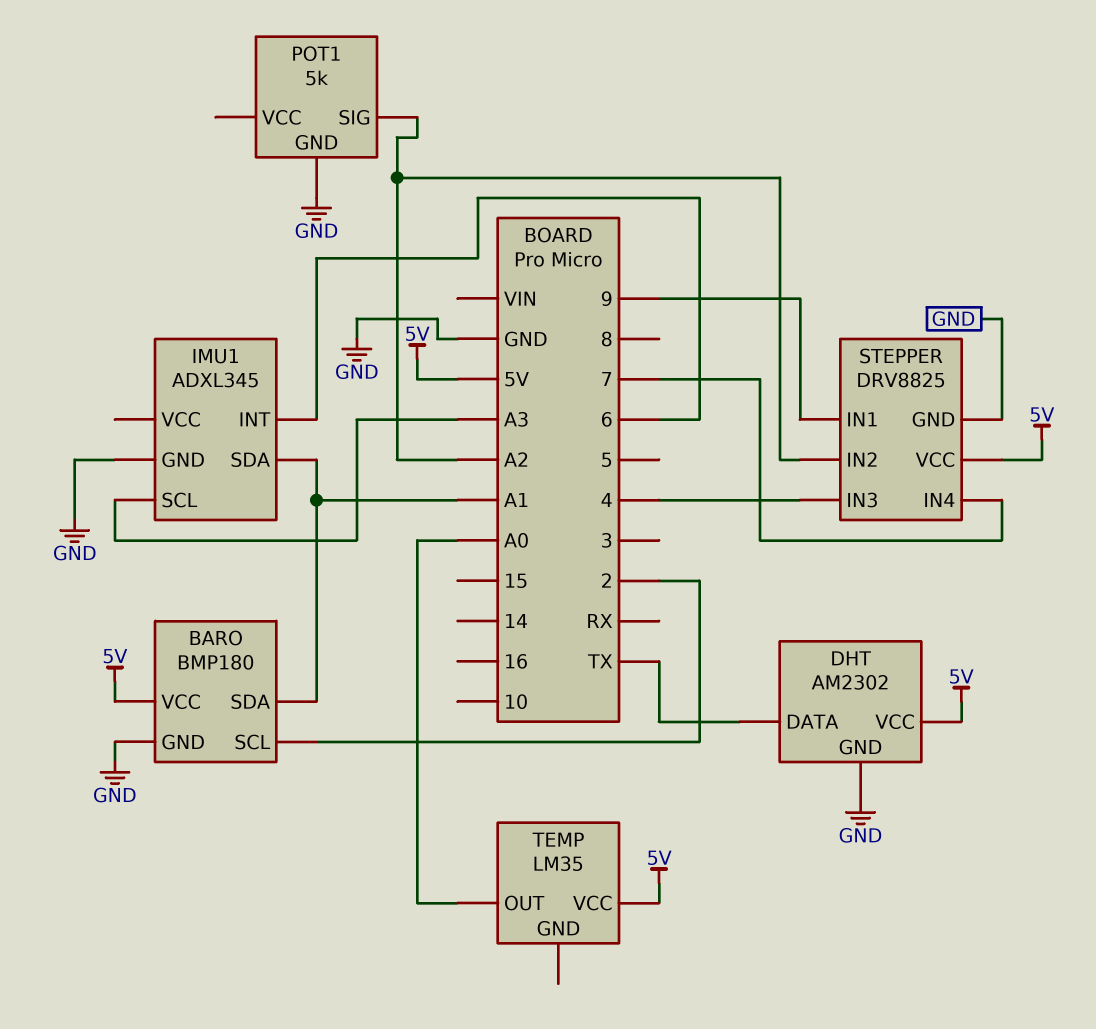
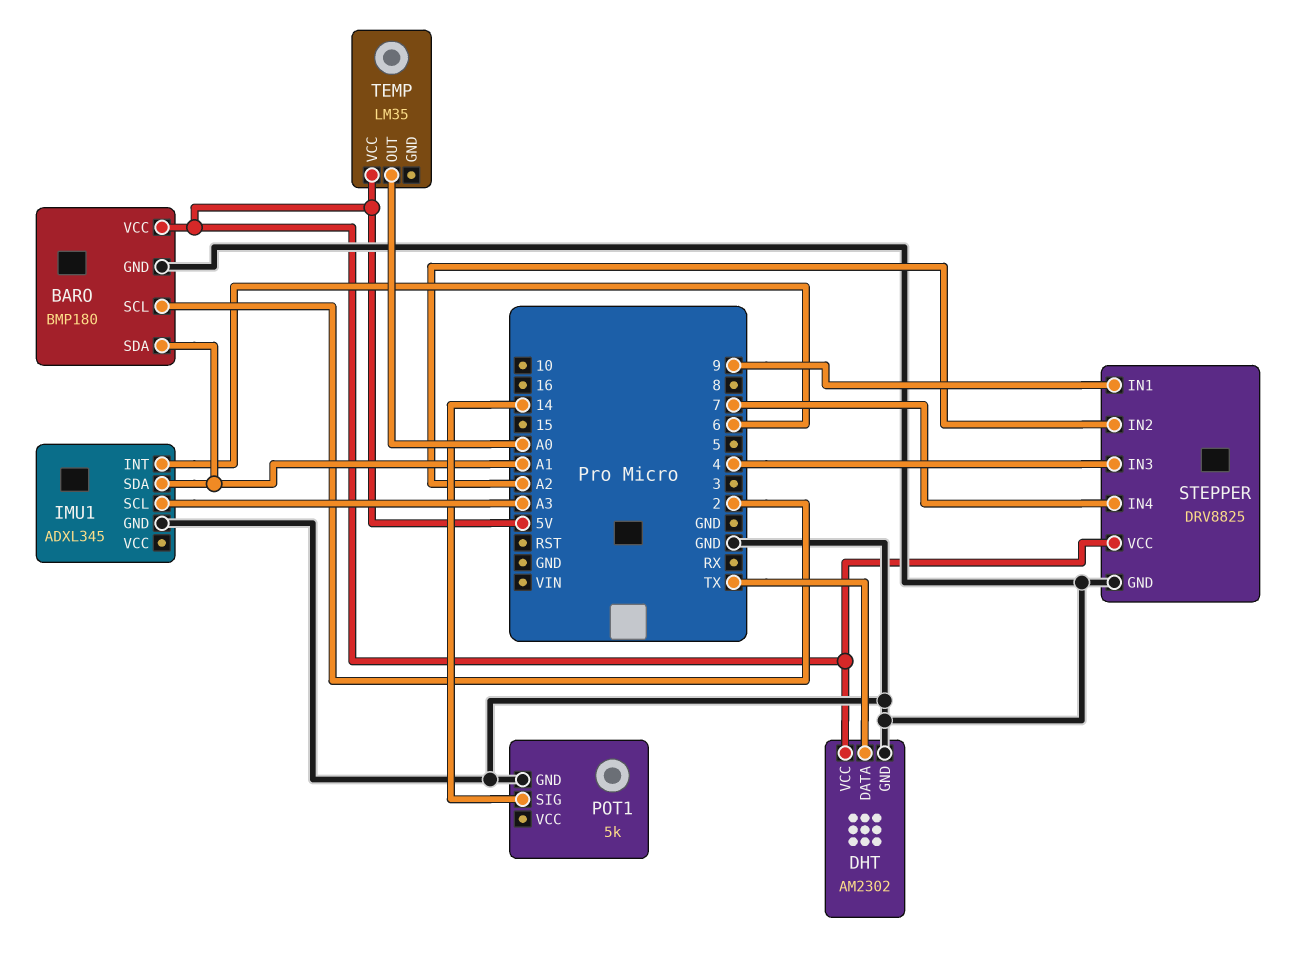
POT1 pin SIG: A2 -> 14

